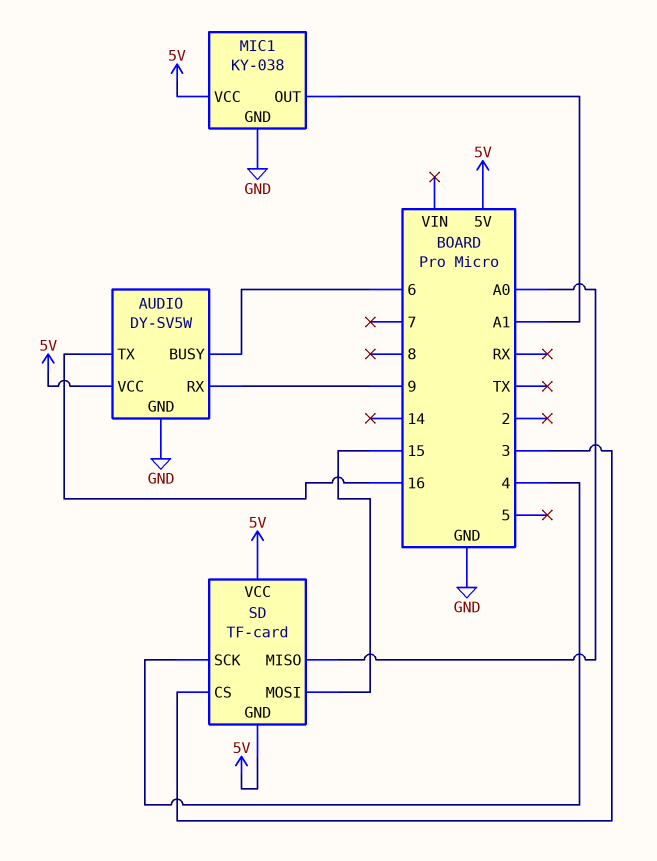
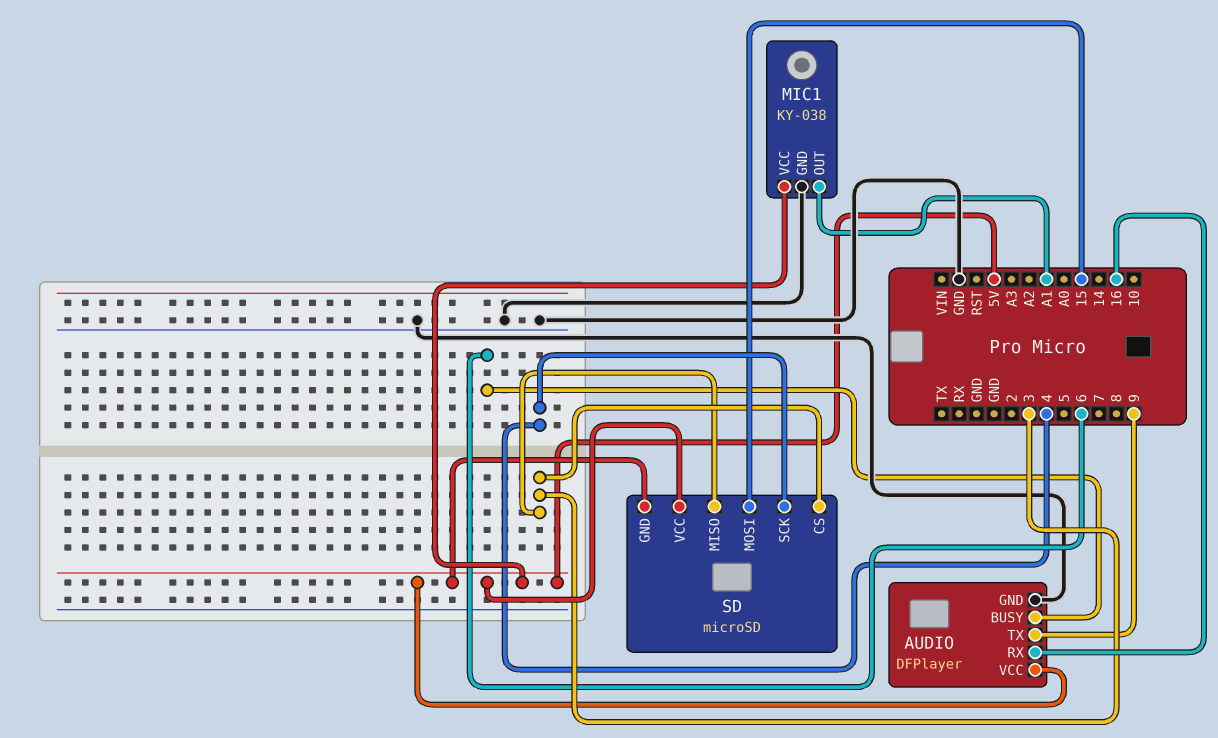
AUDIO: DY-SV5W -> DFPlayer
AUDIO pin RX: 9 -> 16
AUDIO pin TX: 16 -> 9
SD: TF-card -> microSD
SD pin MISO: A0 -> 3

